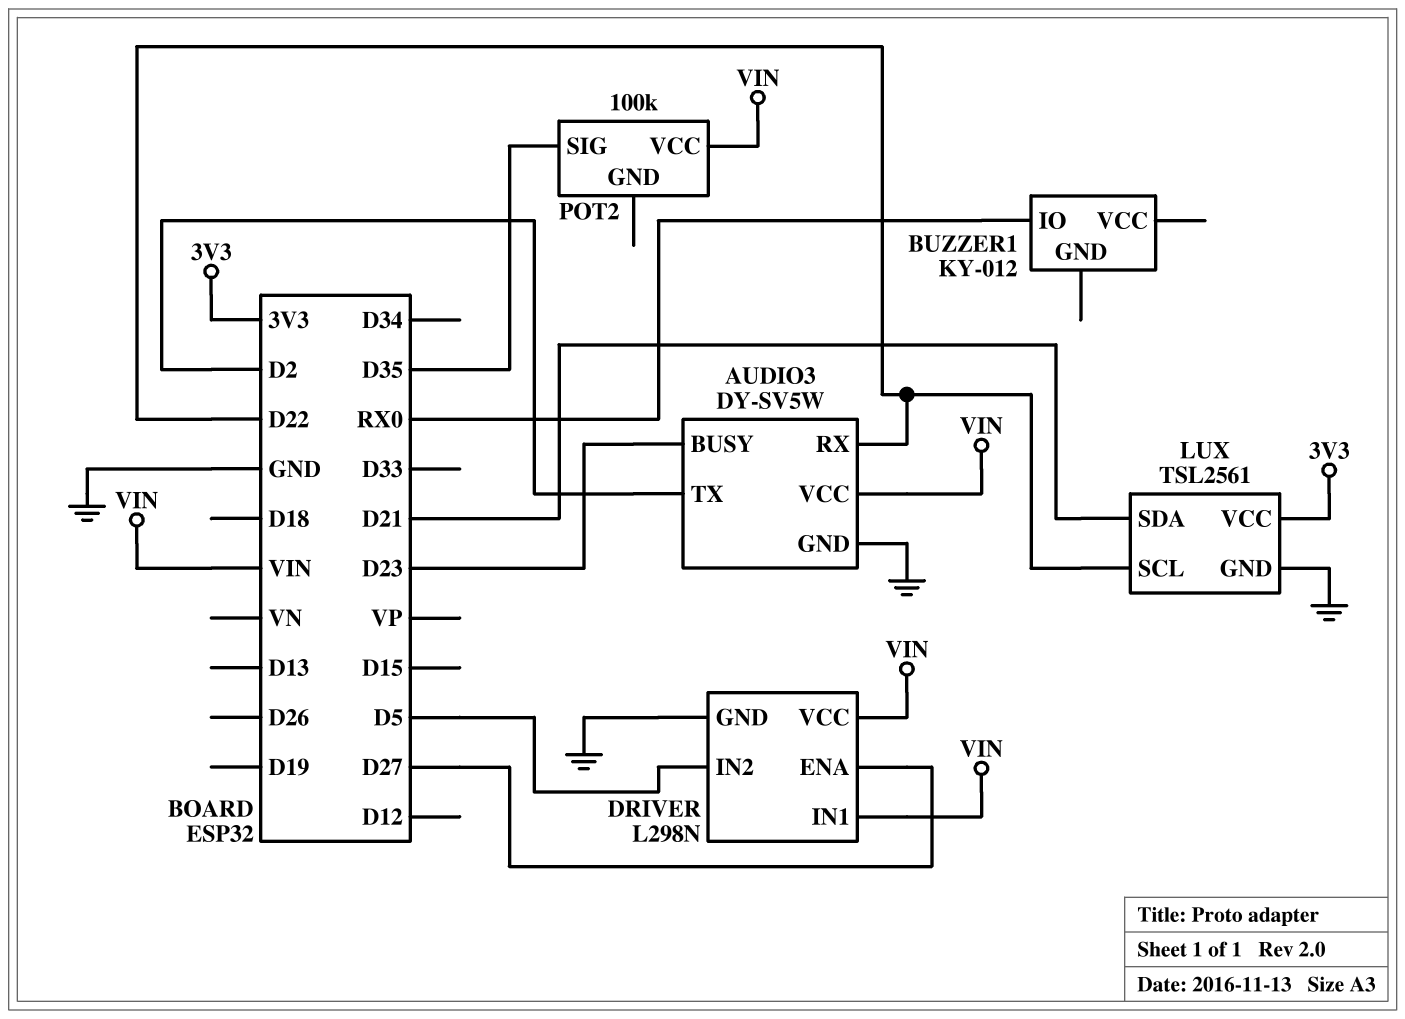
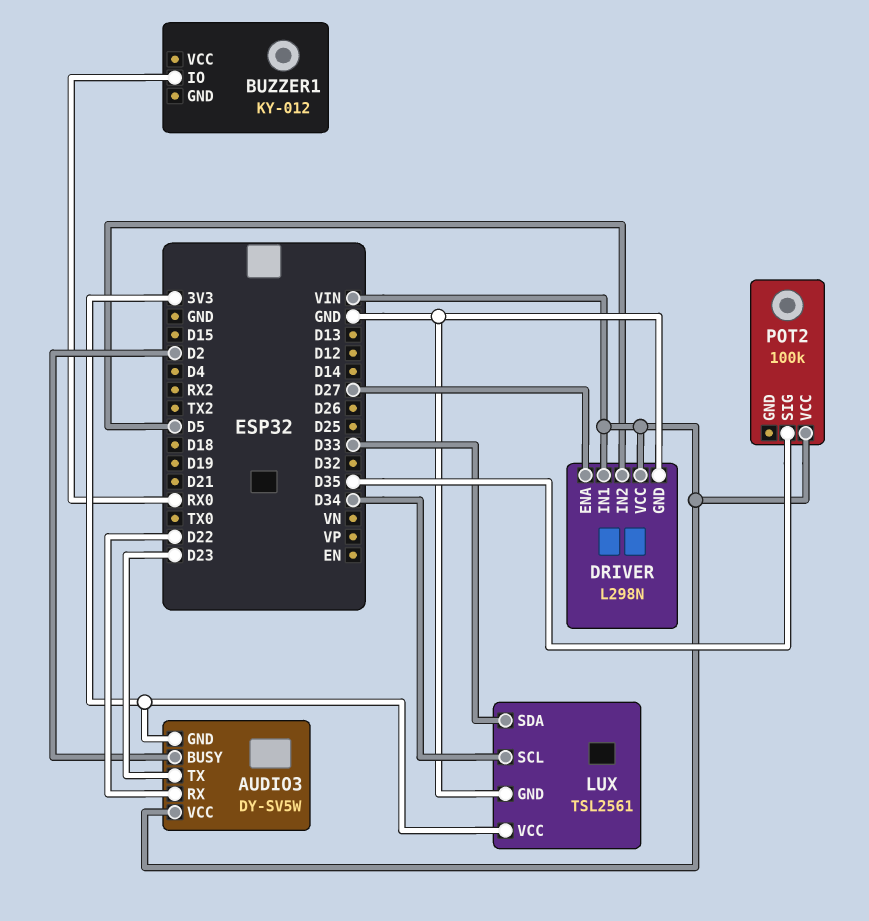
AUDIO3 pin BUSY: D23 -> D2
AUDIO3 pin GND: GND -> 3V3
AUDIO3 pin TX: D2 -> D23
LUX pin SCL: D22 -> D34
LUX pin SDA: D21 -> D33

